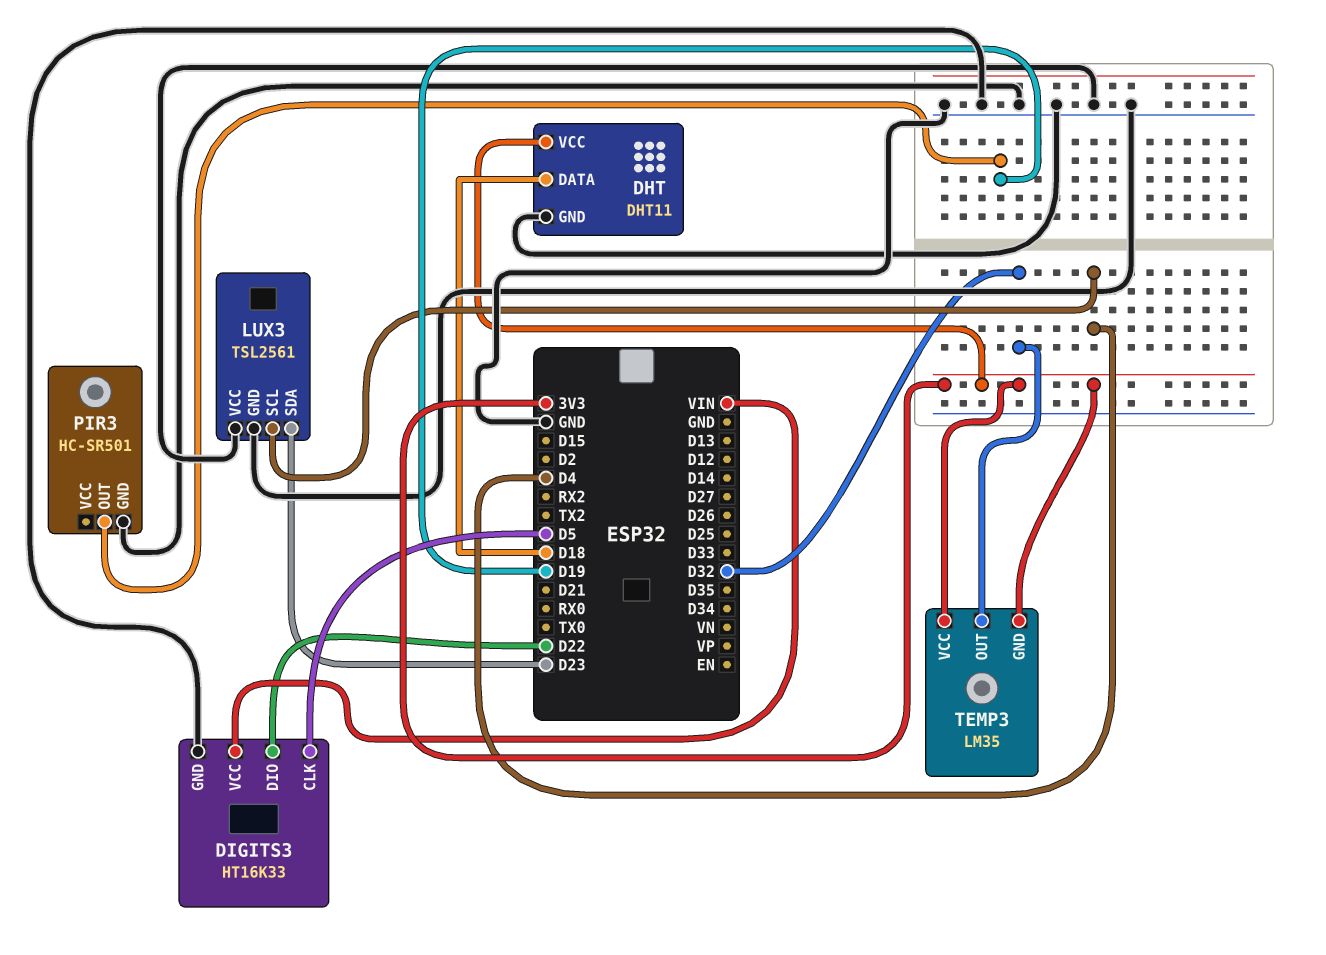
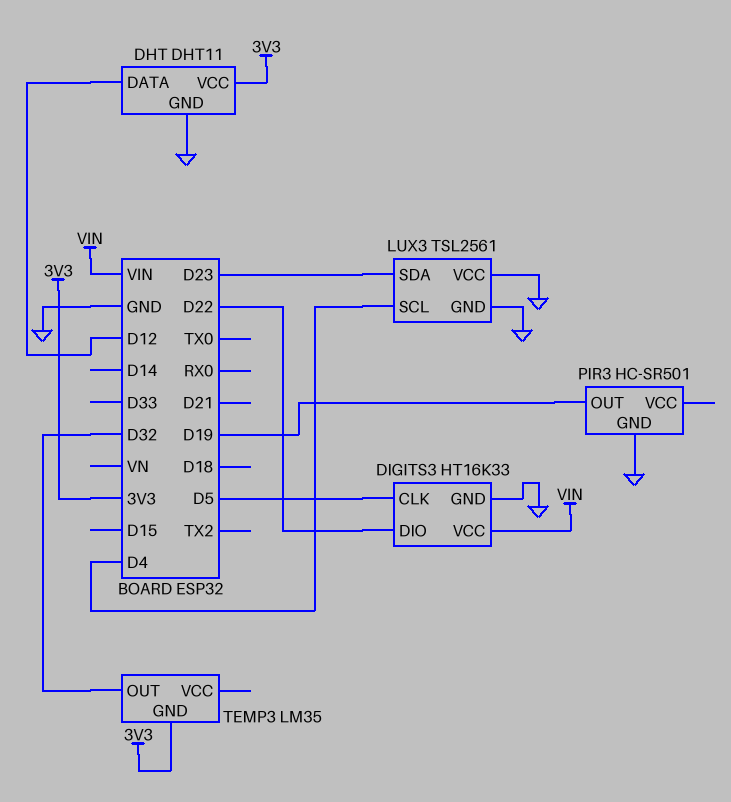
DHT pin DATA: D18 -> D12
TEMP3 pin VCC: 3V3 -> none

